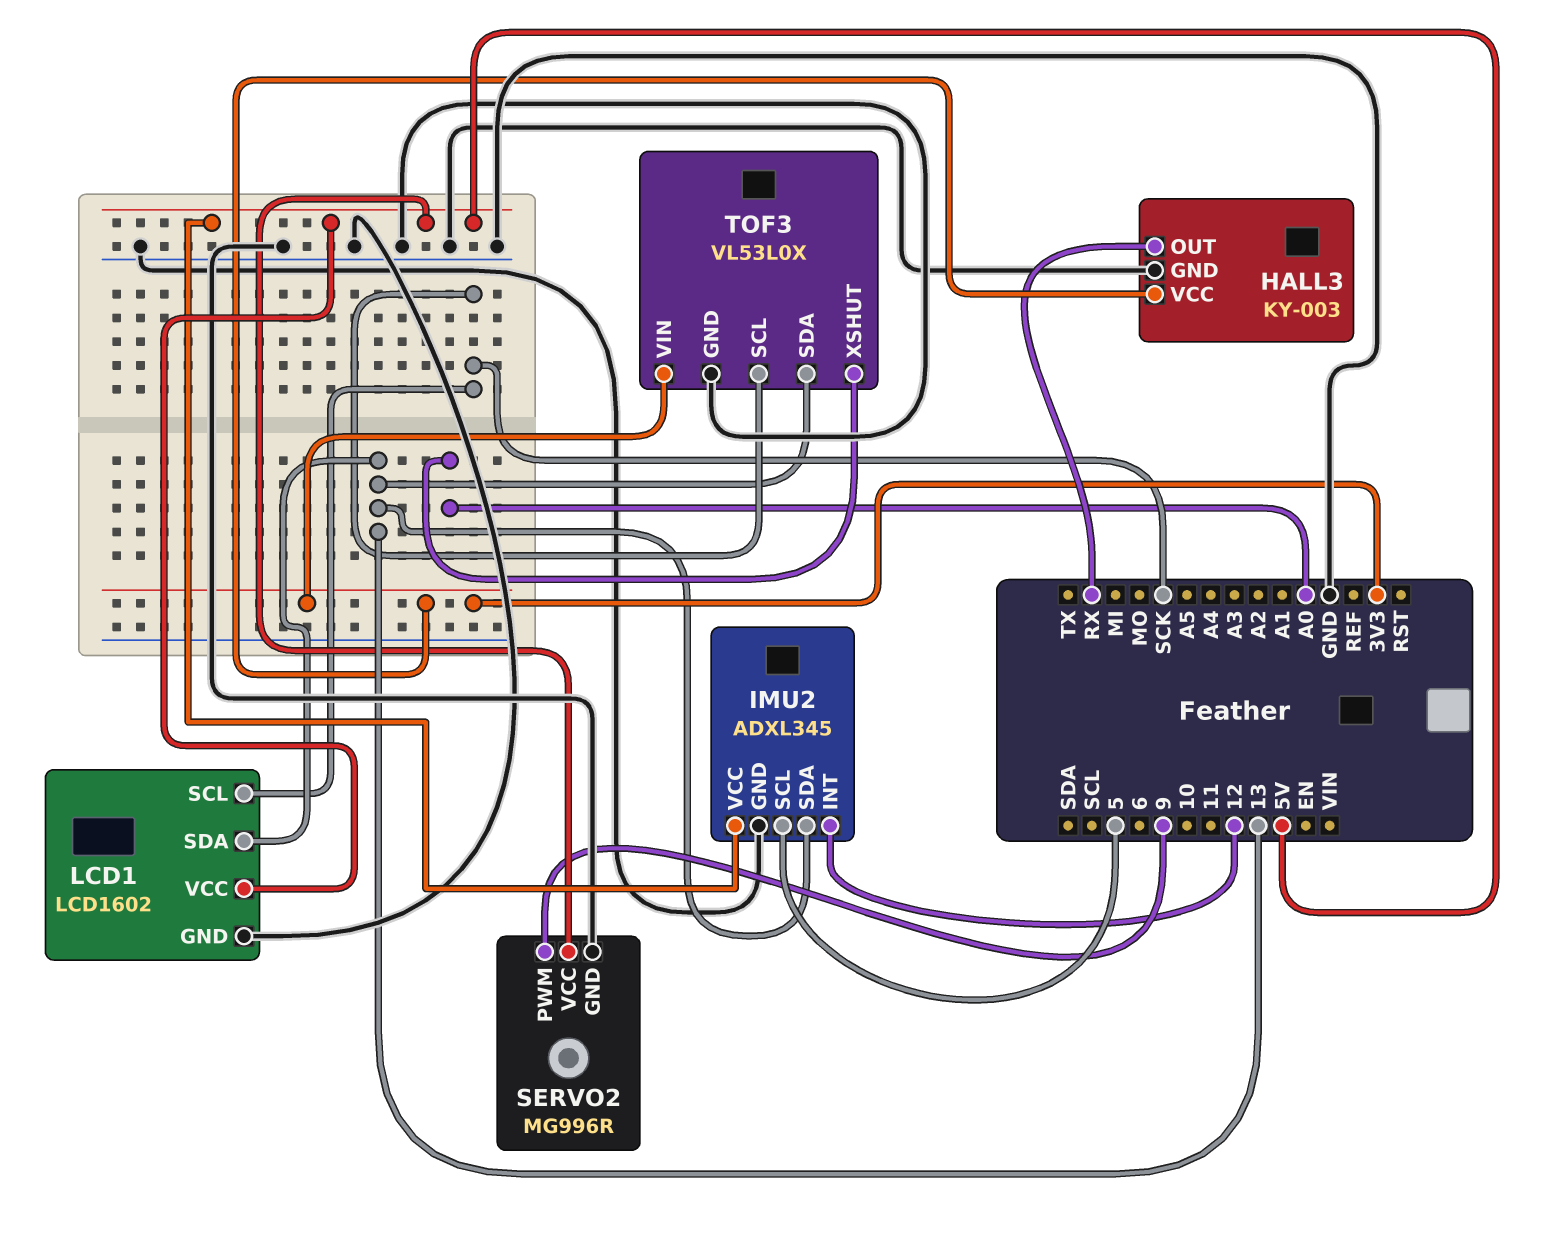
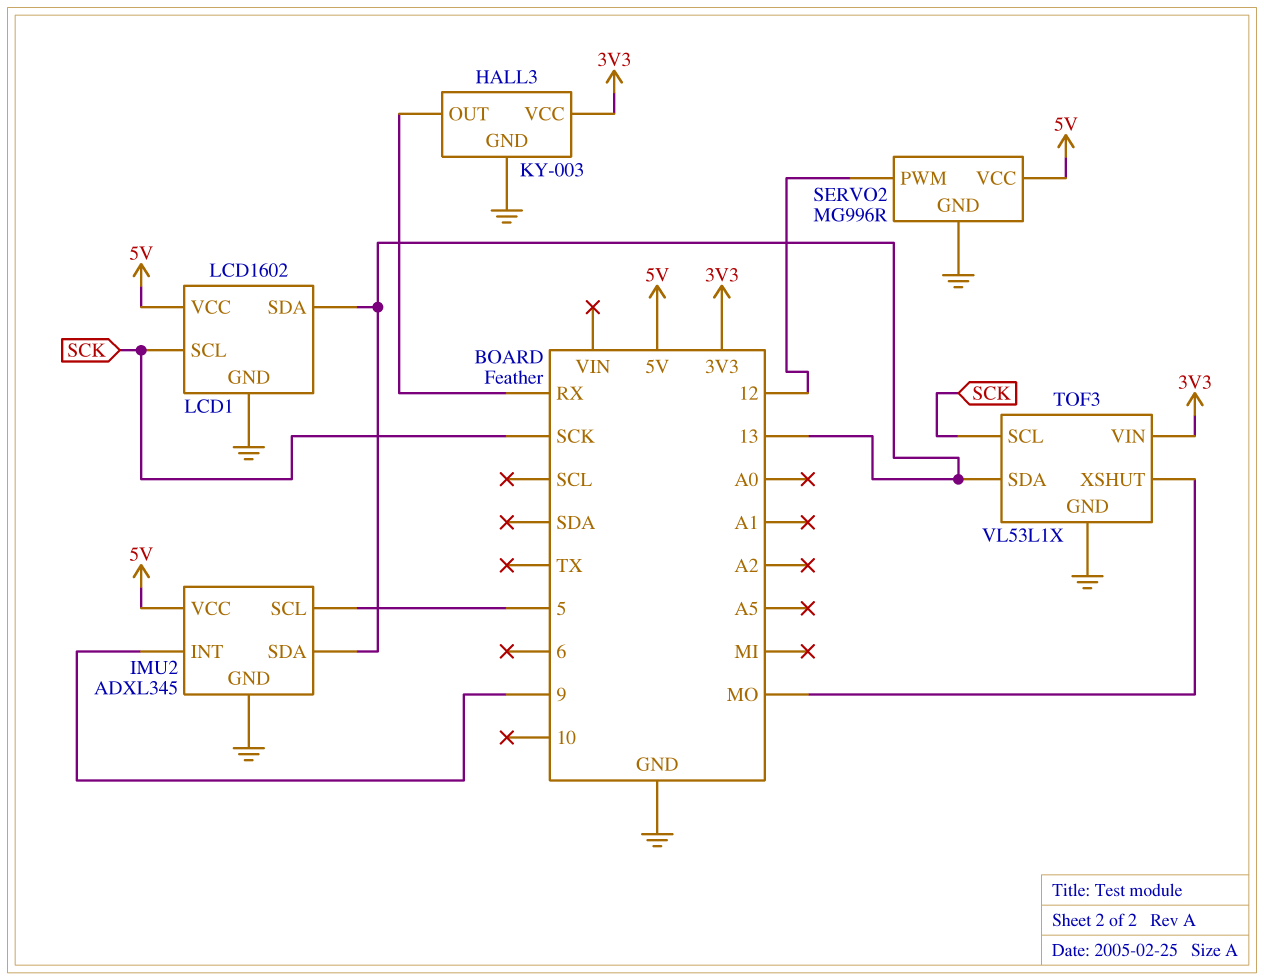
IMU2 pin INT: 12 -> 9
SERVO2 pin PWM: 9 -> 12
TOF3: VL53L0X -> VL53L1X
TOF3 pin XSHUT: A0 -> MO

